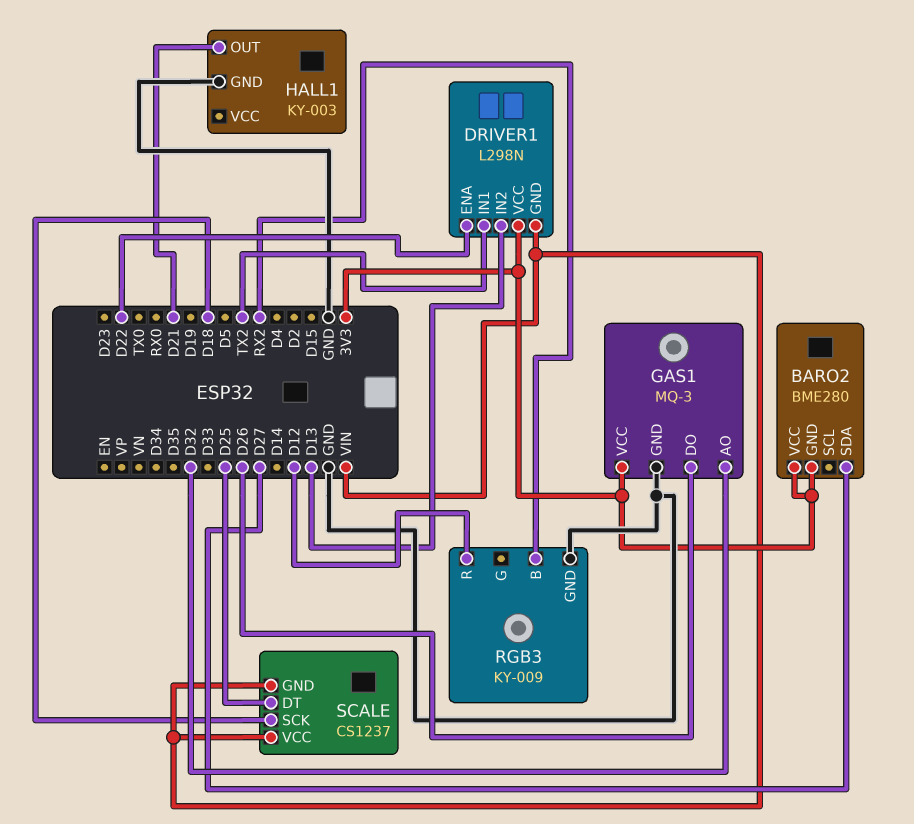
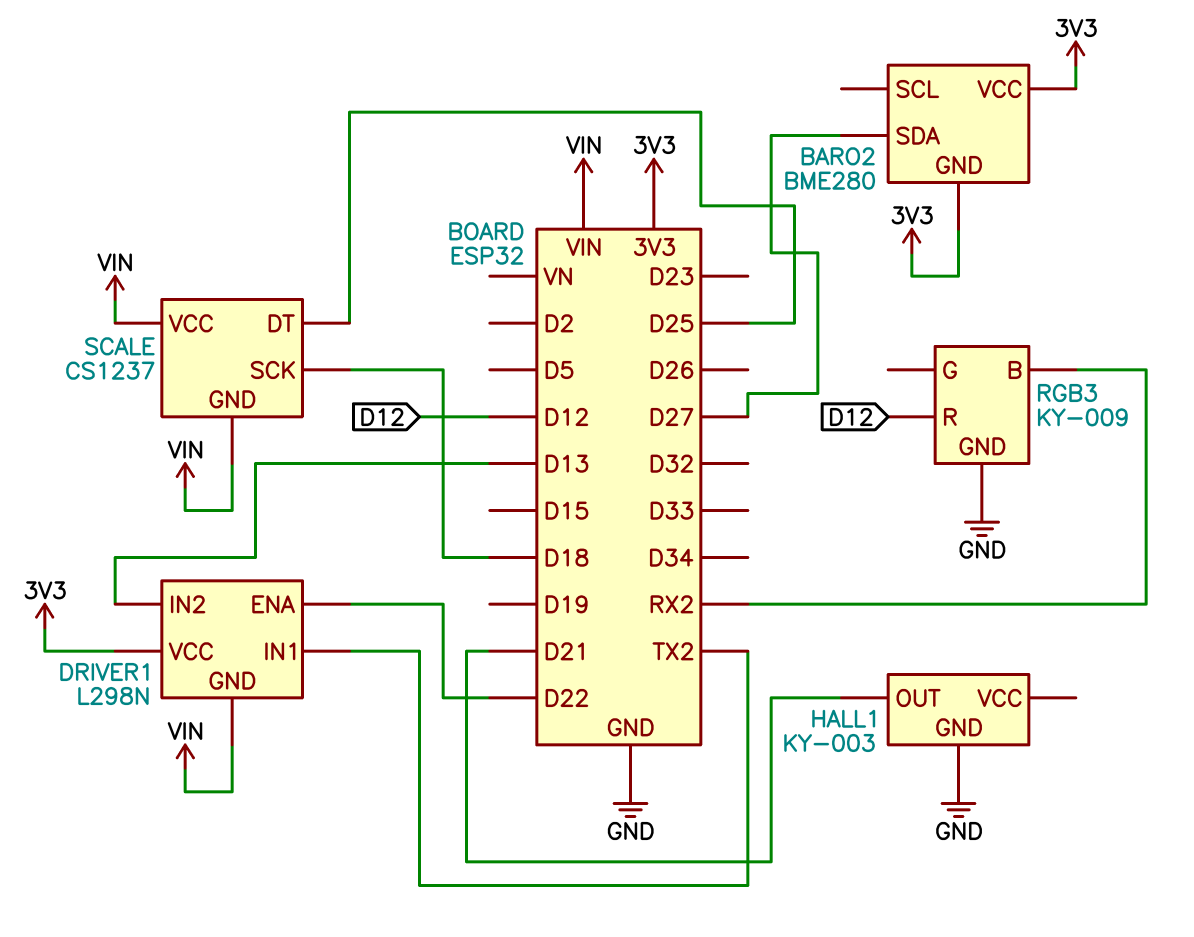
GAS1: MQ-3 -> none
GAS1 pin AO: D32 -> none
GAS1 pin DO: D26 -> none
GAS1 pin GND: GND -> none
GAS1 pin VCC: 3V3 -> none

